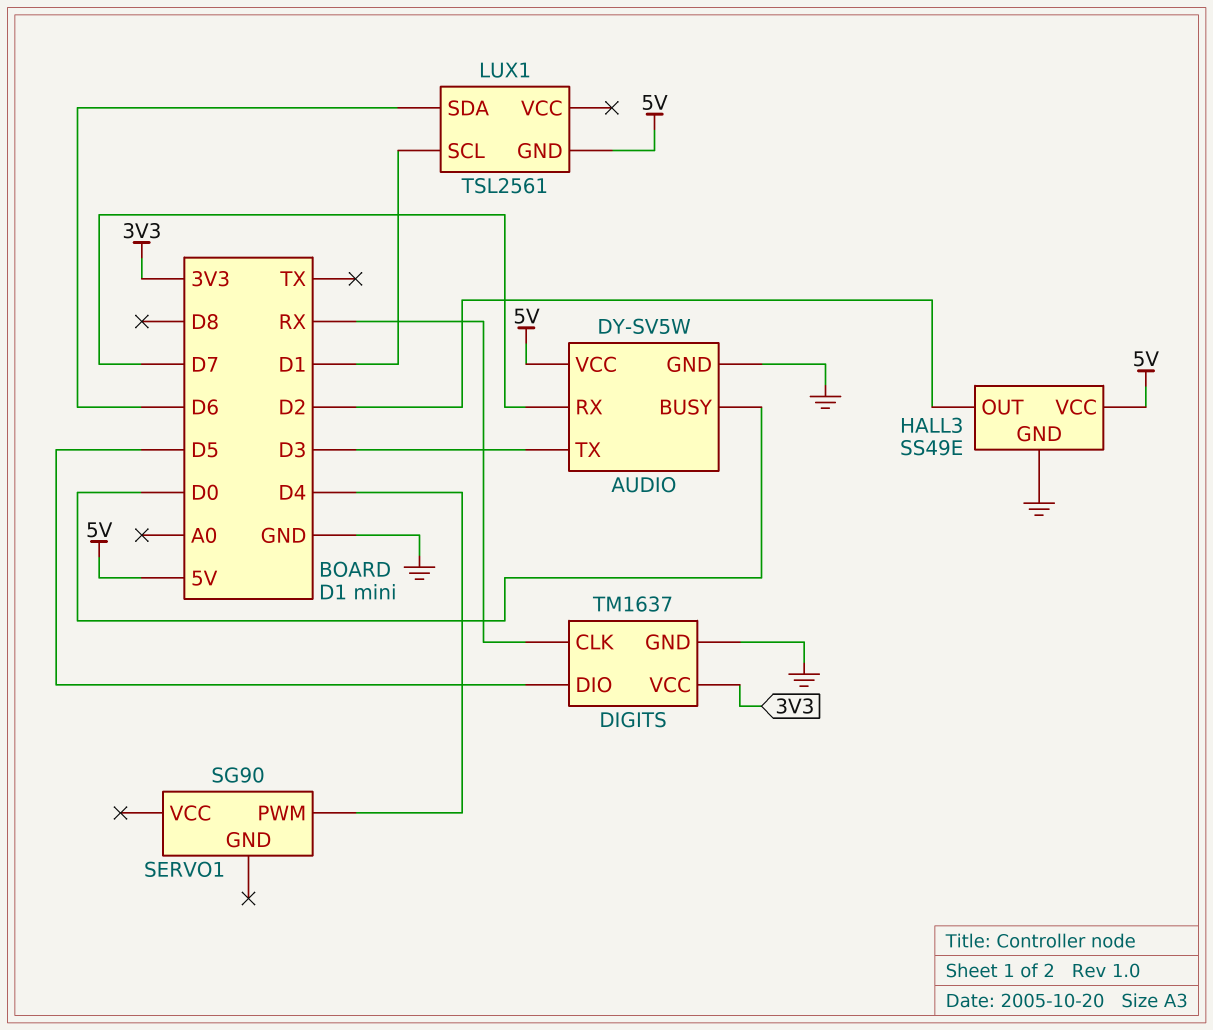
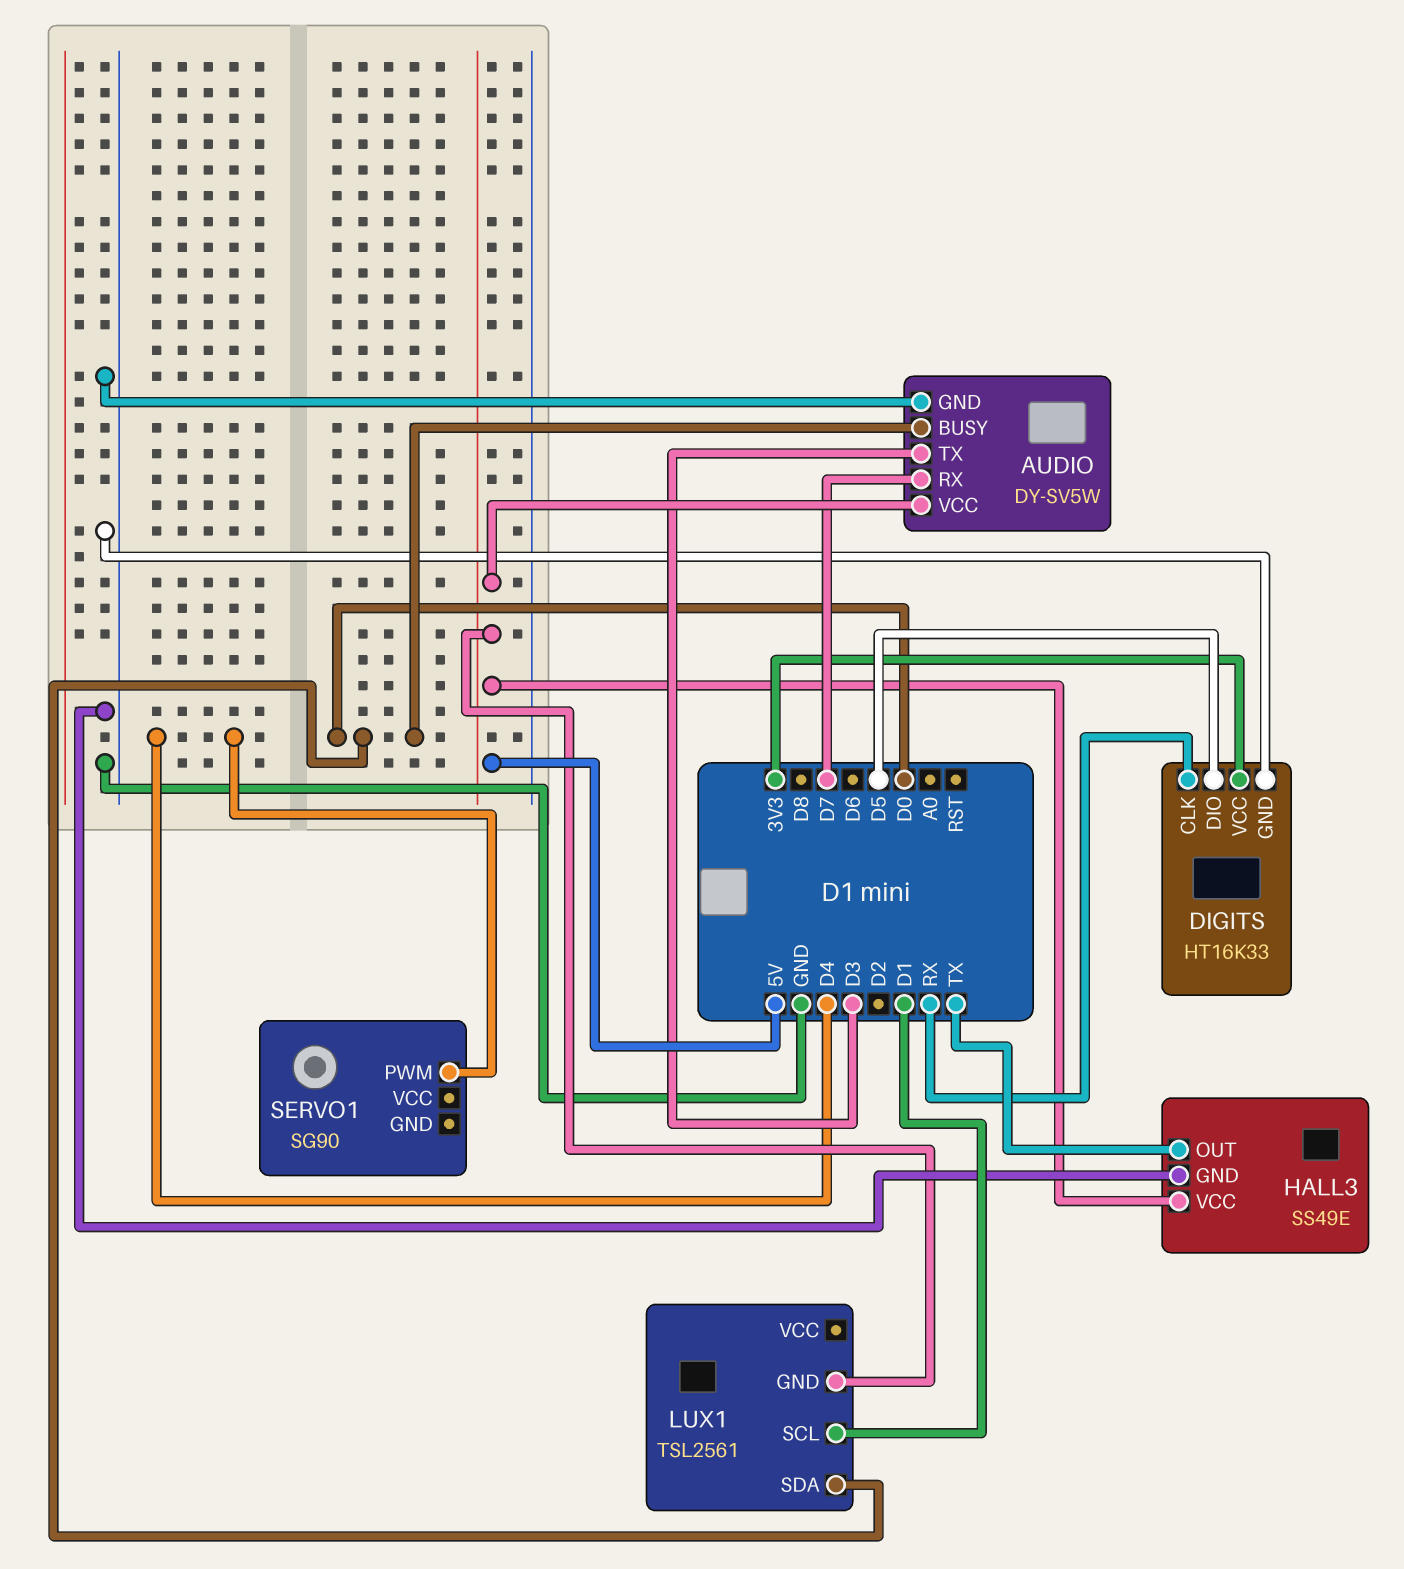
DIGITS: TM1637 -> HT16K33
HALL3 pin OUT: D2 -> TX
LUX1 pin SDA: D6 -> D0

